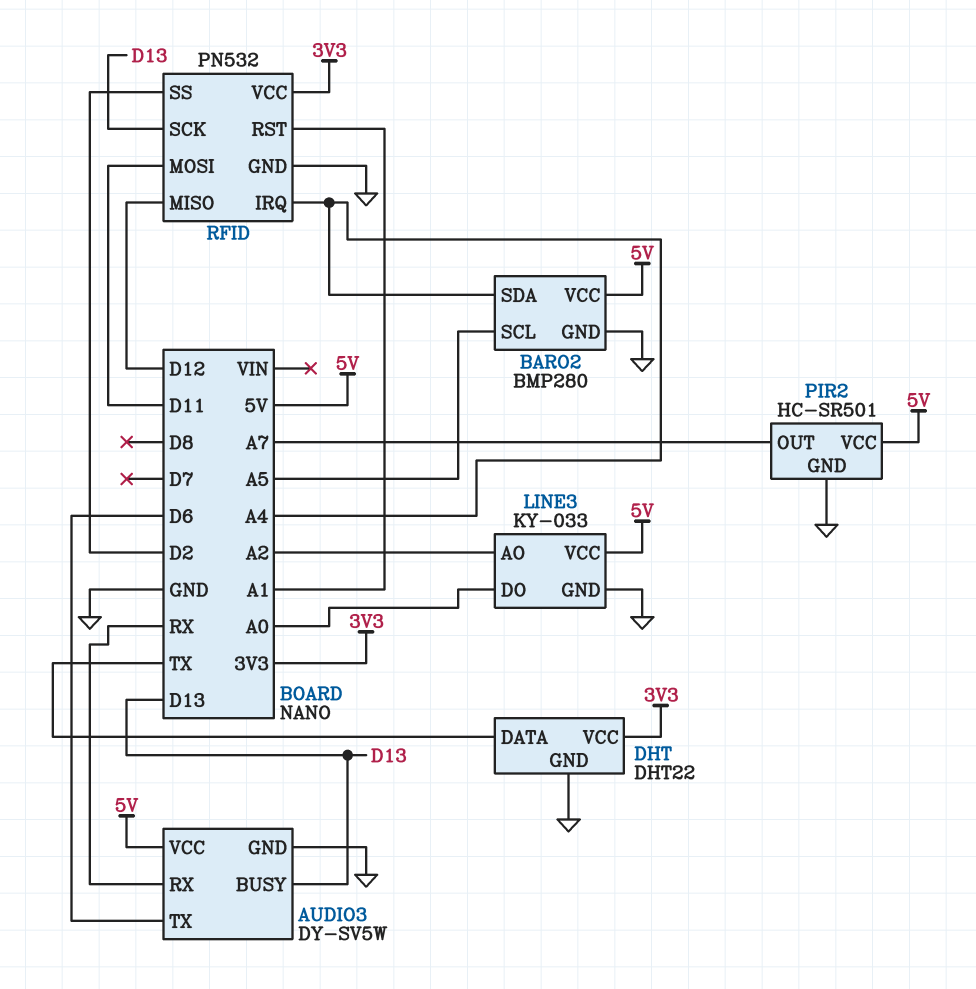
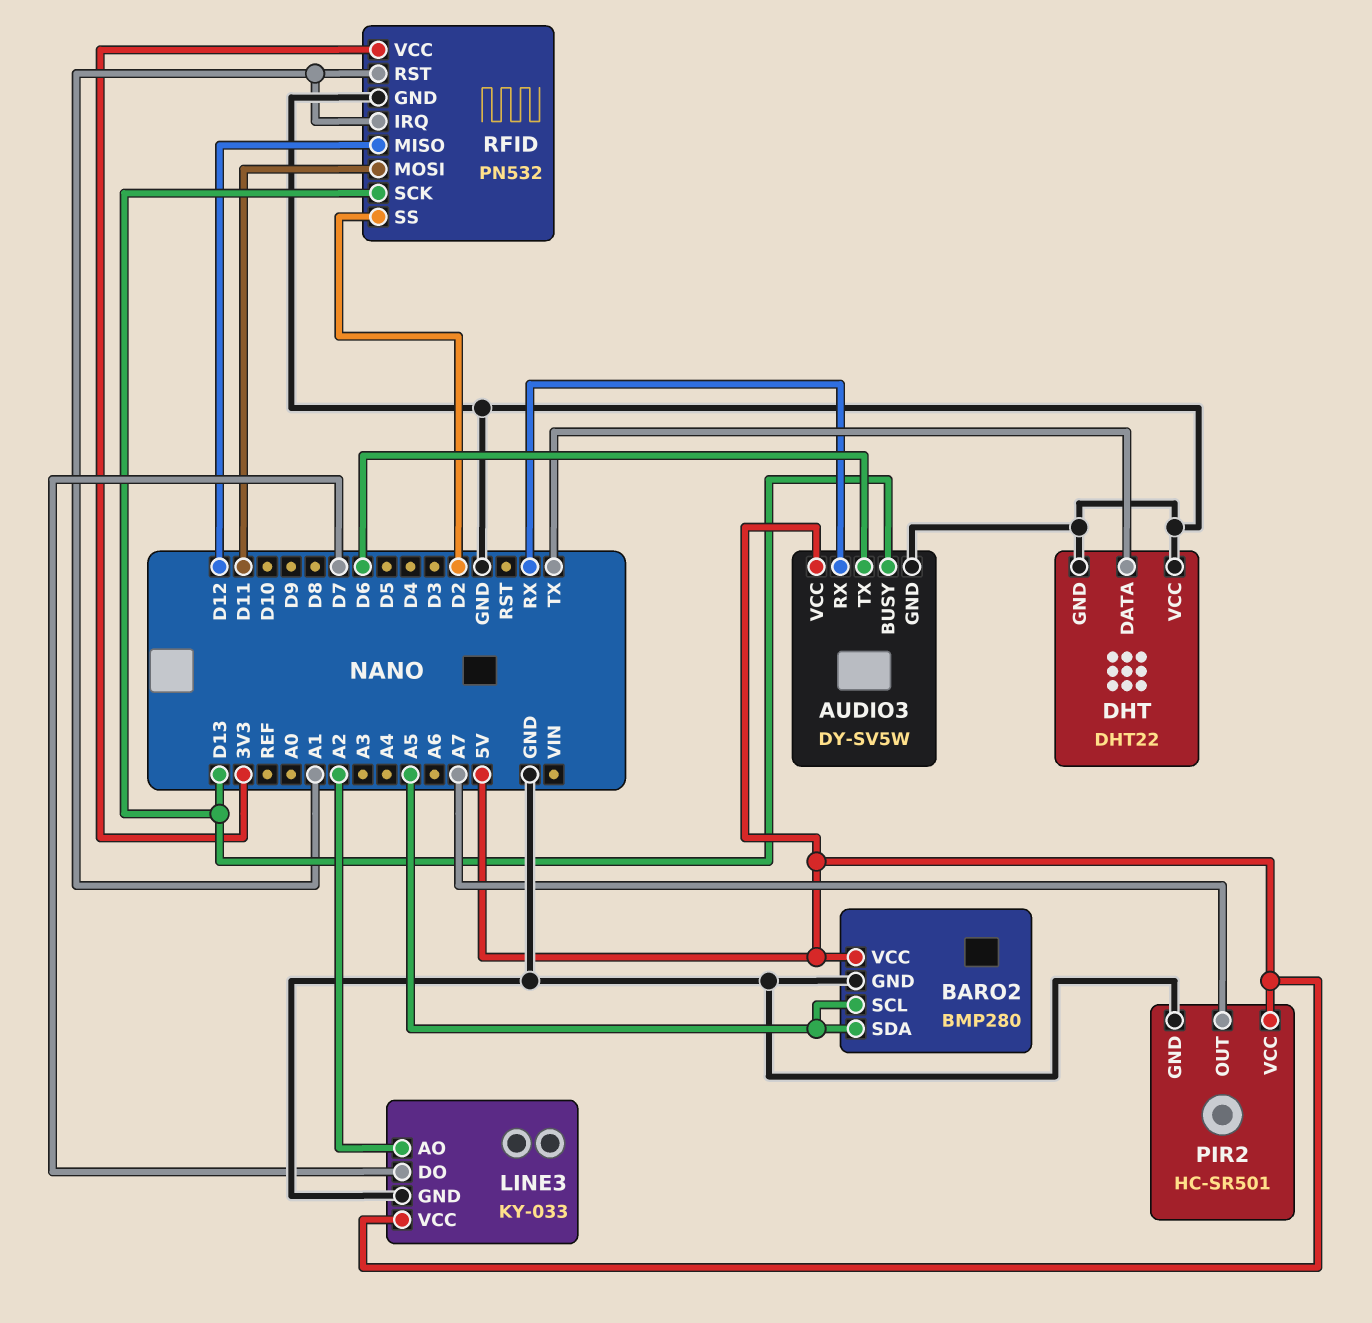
BARO2 pin SDA: A4 -> A5
DHT pin VCC: 3V3 -> GND
LINE3 pin DO: A0 -> D7
RFID pin IRQ: A4 -> A1

